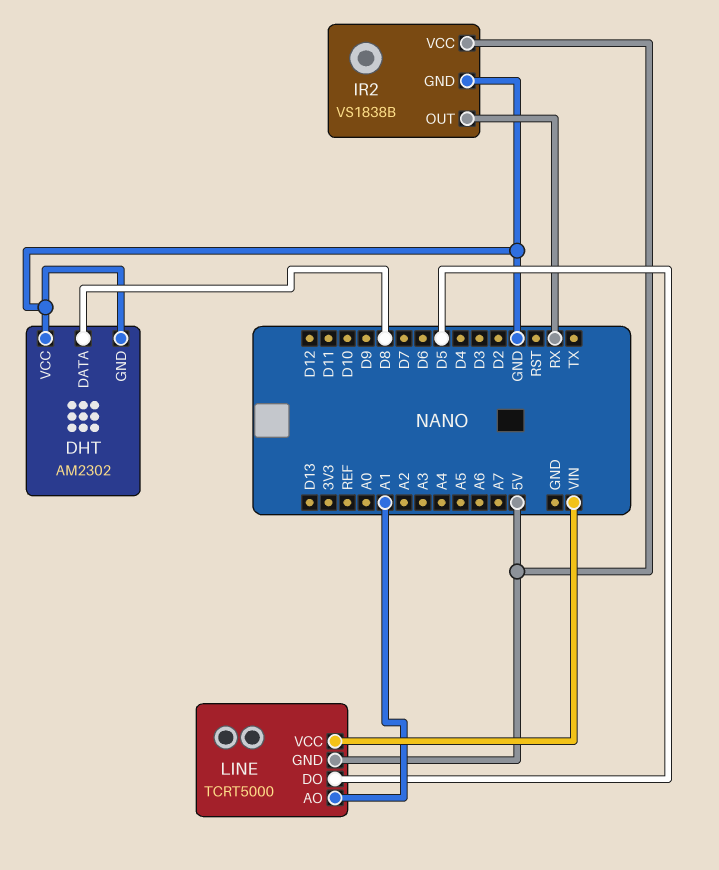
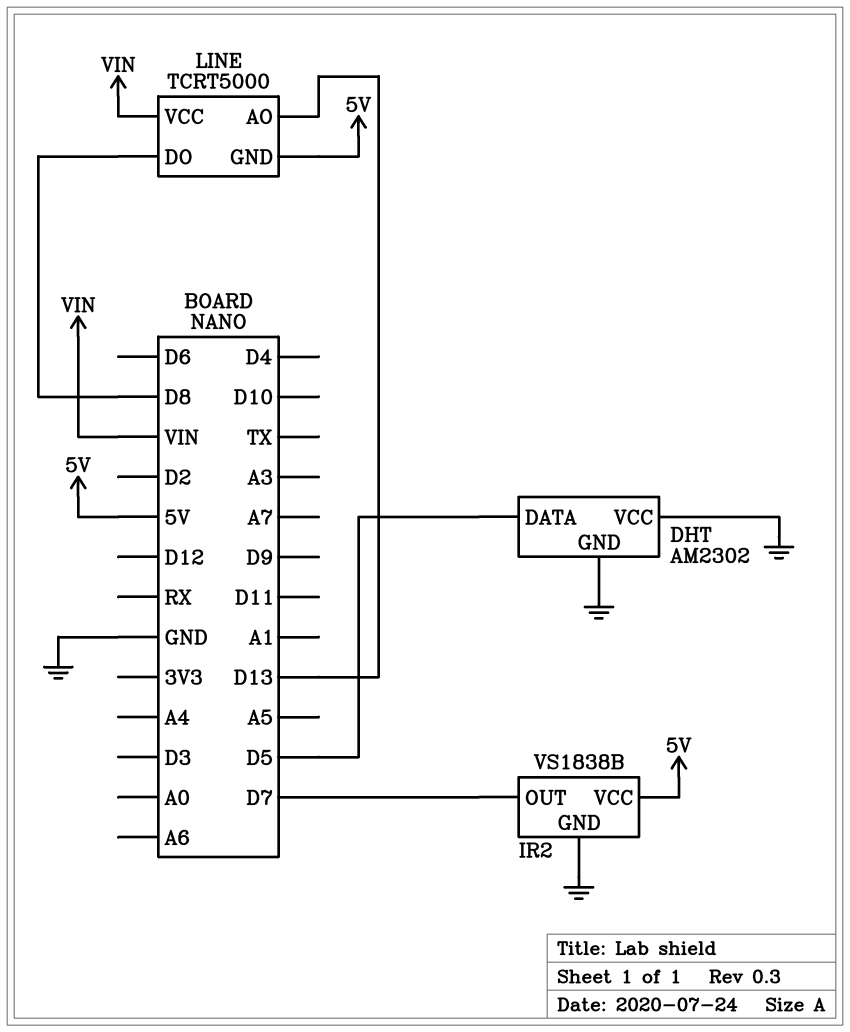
DHT pin DATA: D8 -> D5
IR2 pin OUT: RX -> D7
LINE pin AO: A1 -> D13
LINE pin DO: D5 -> D8

